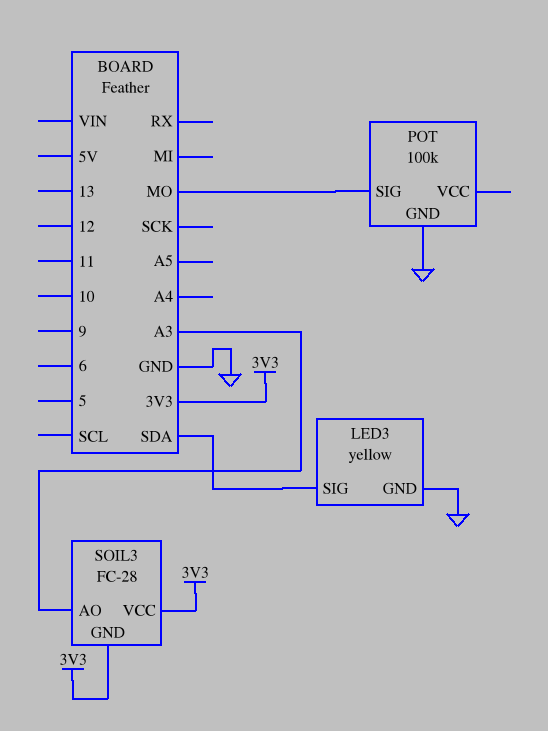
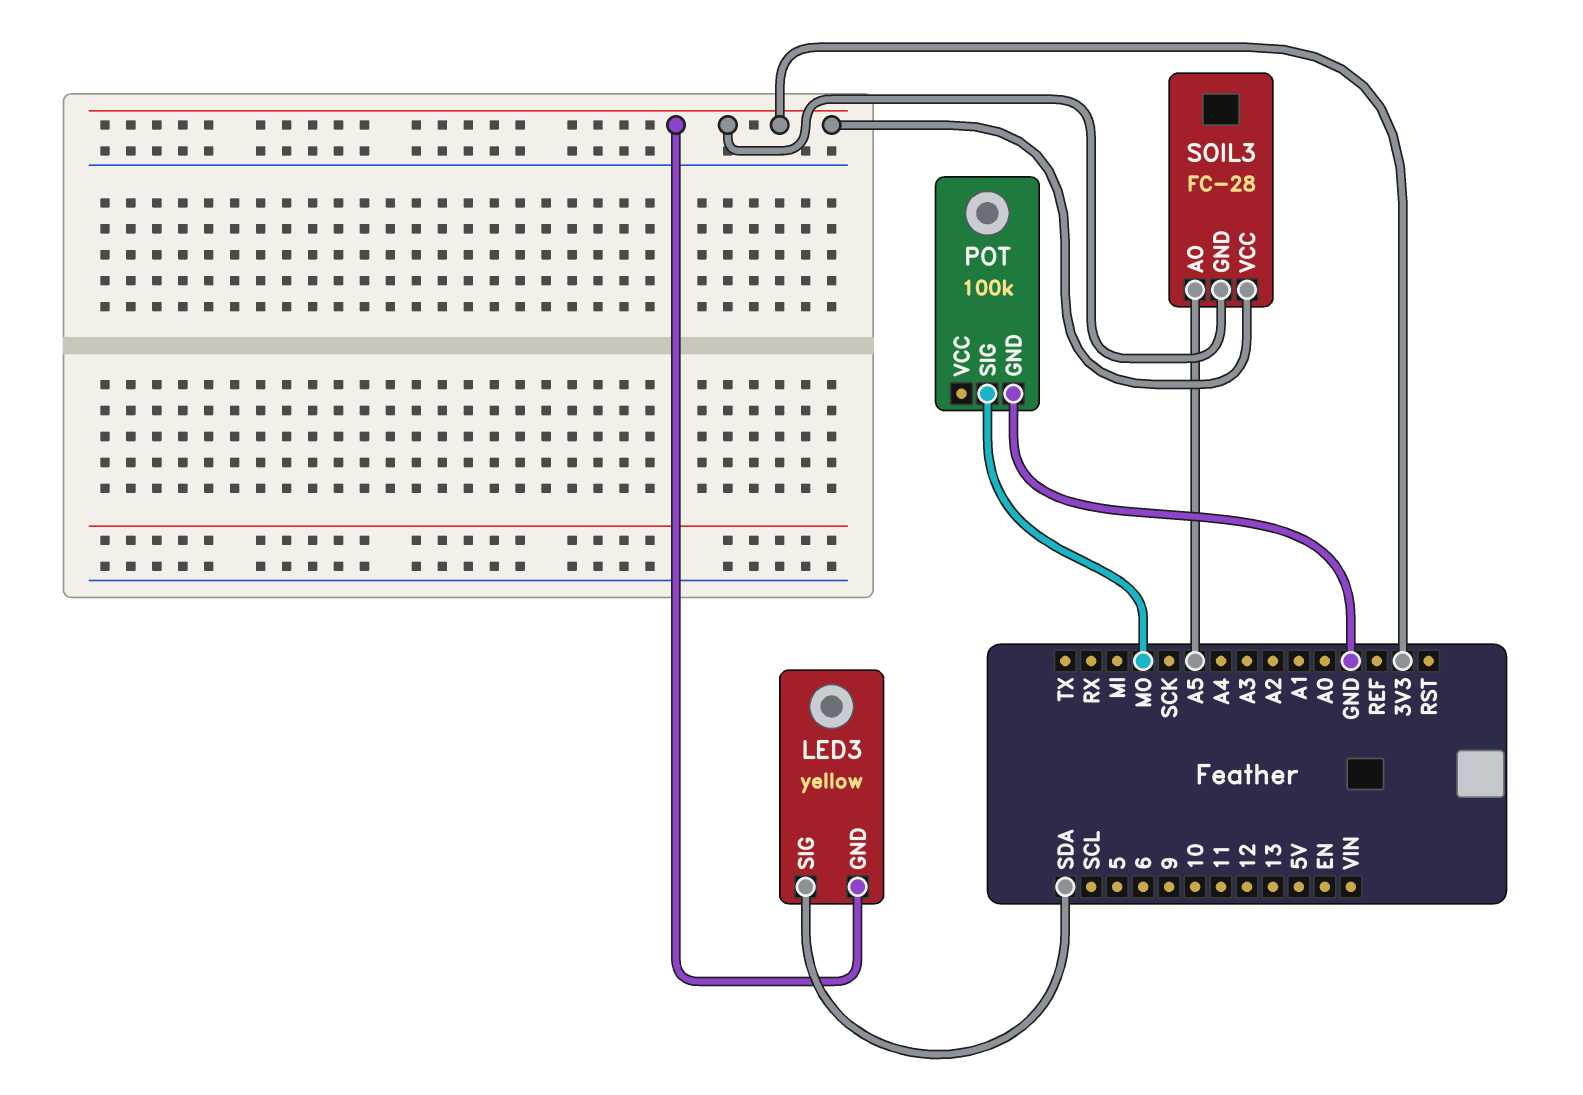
LED3 pin GND: GND -> 3V3
SOIL3 pin AO: A3 -> A5

